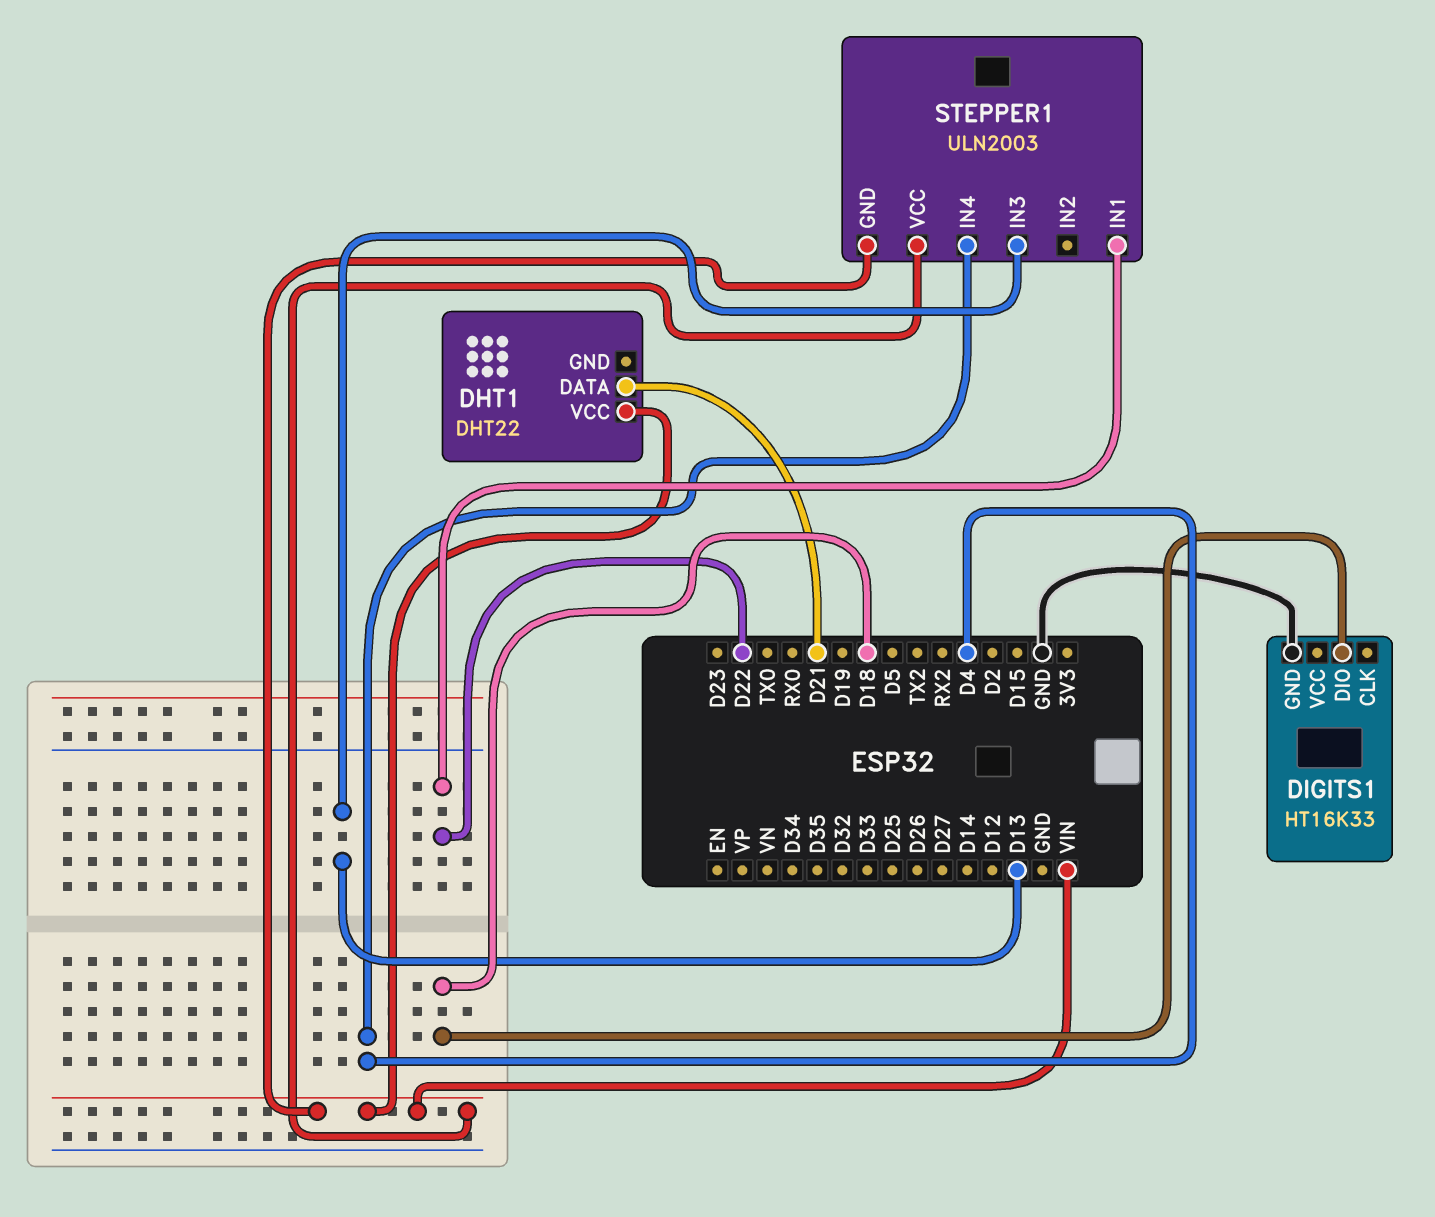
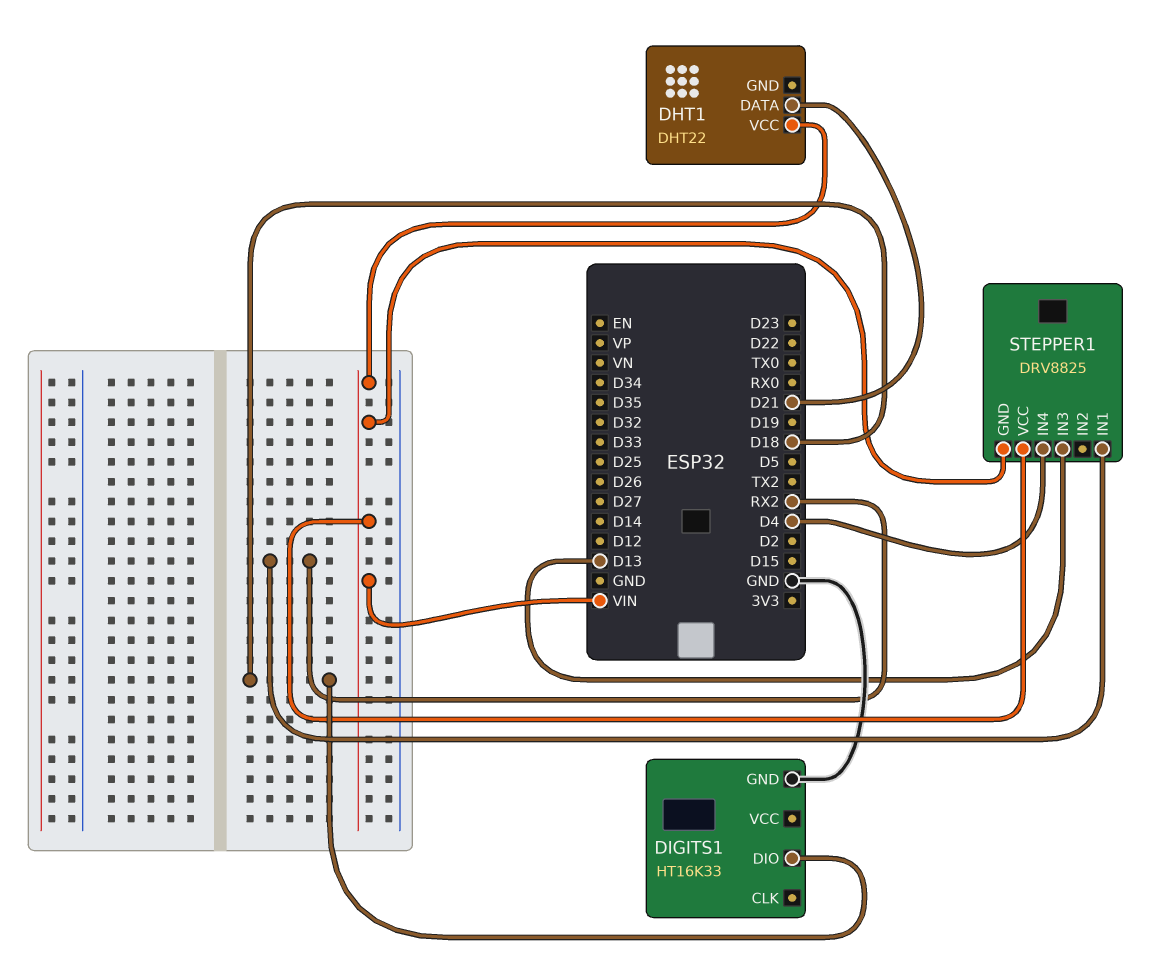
STEPPER1: ULN2003 -> DRV8825
STEPPER1 pin IN1: D22 -> RX2

